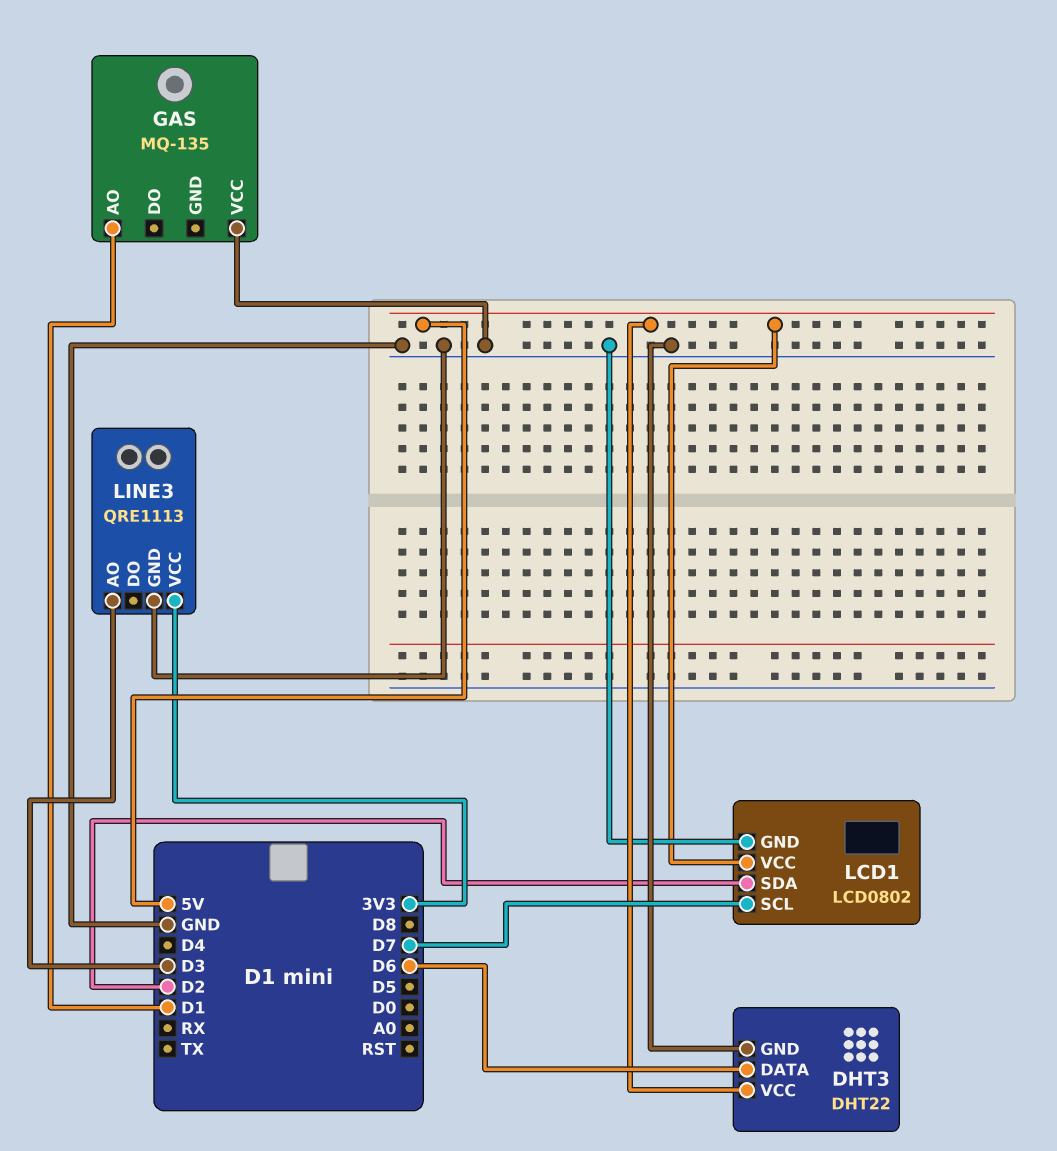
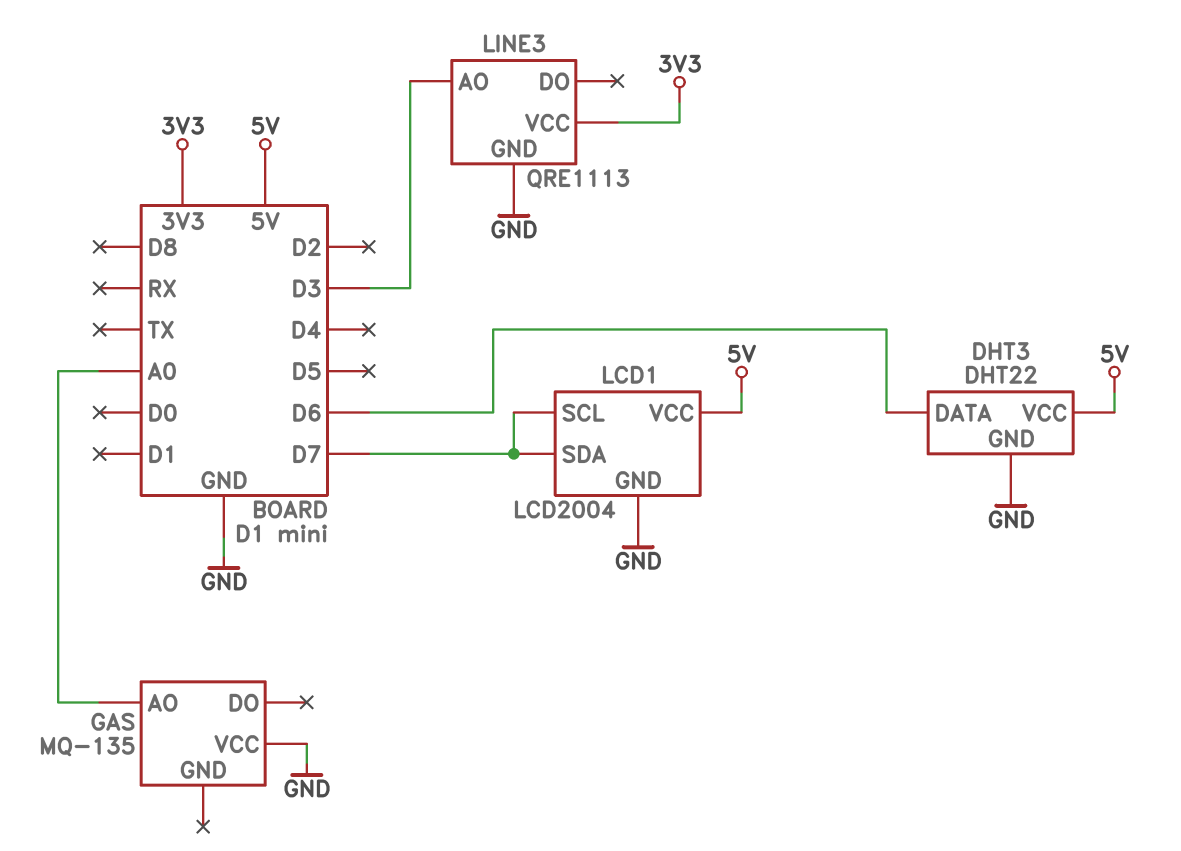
GAS pin AO: D1 -> A0
LCD1: LCD0802 -> LCD2004
LCD1 pin SDA: D2 -> D7

